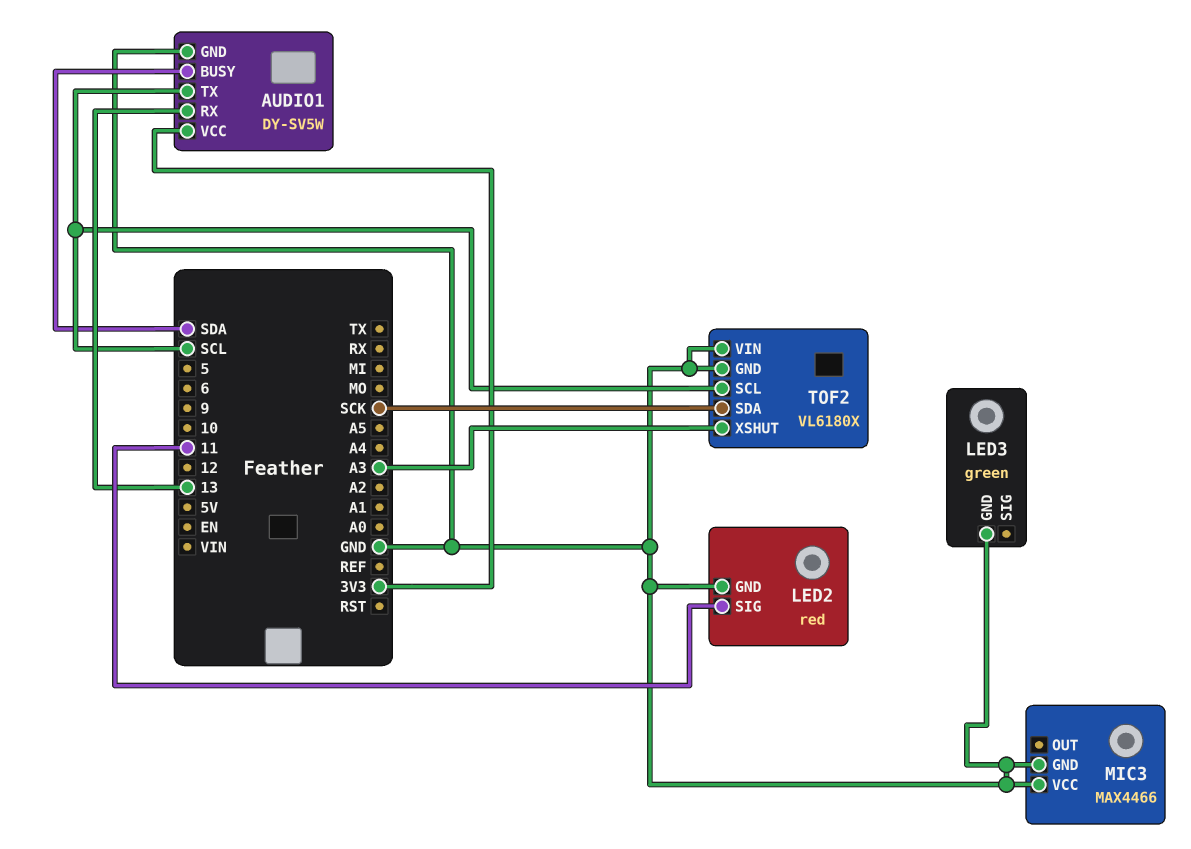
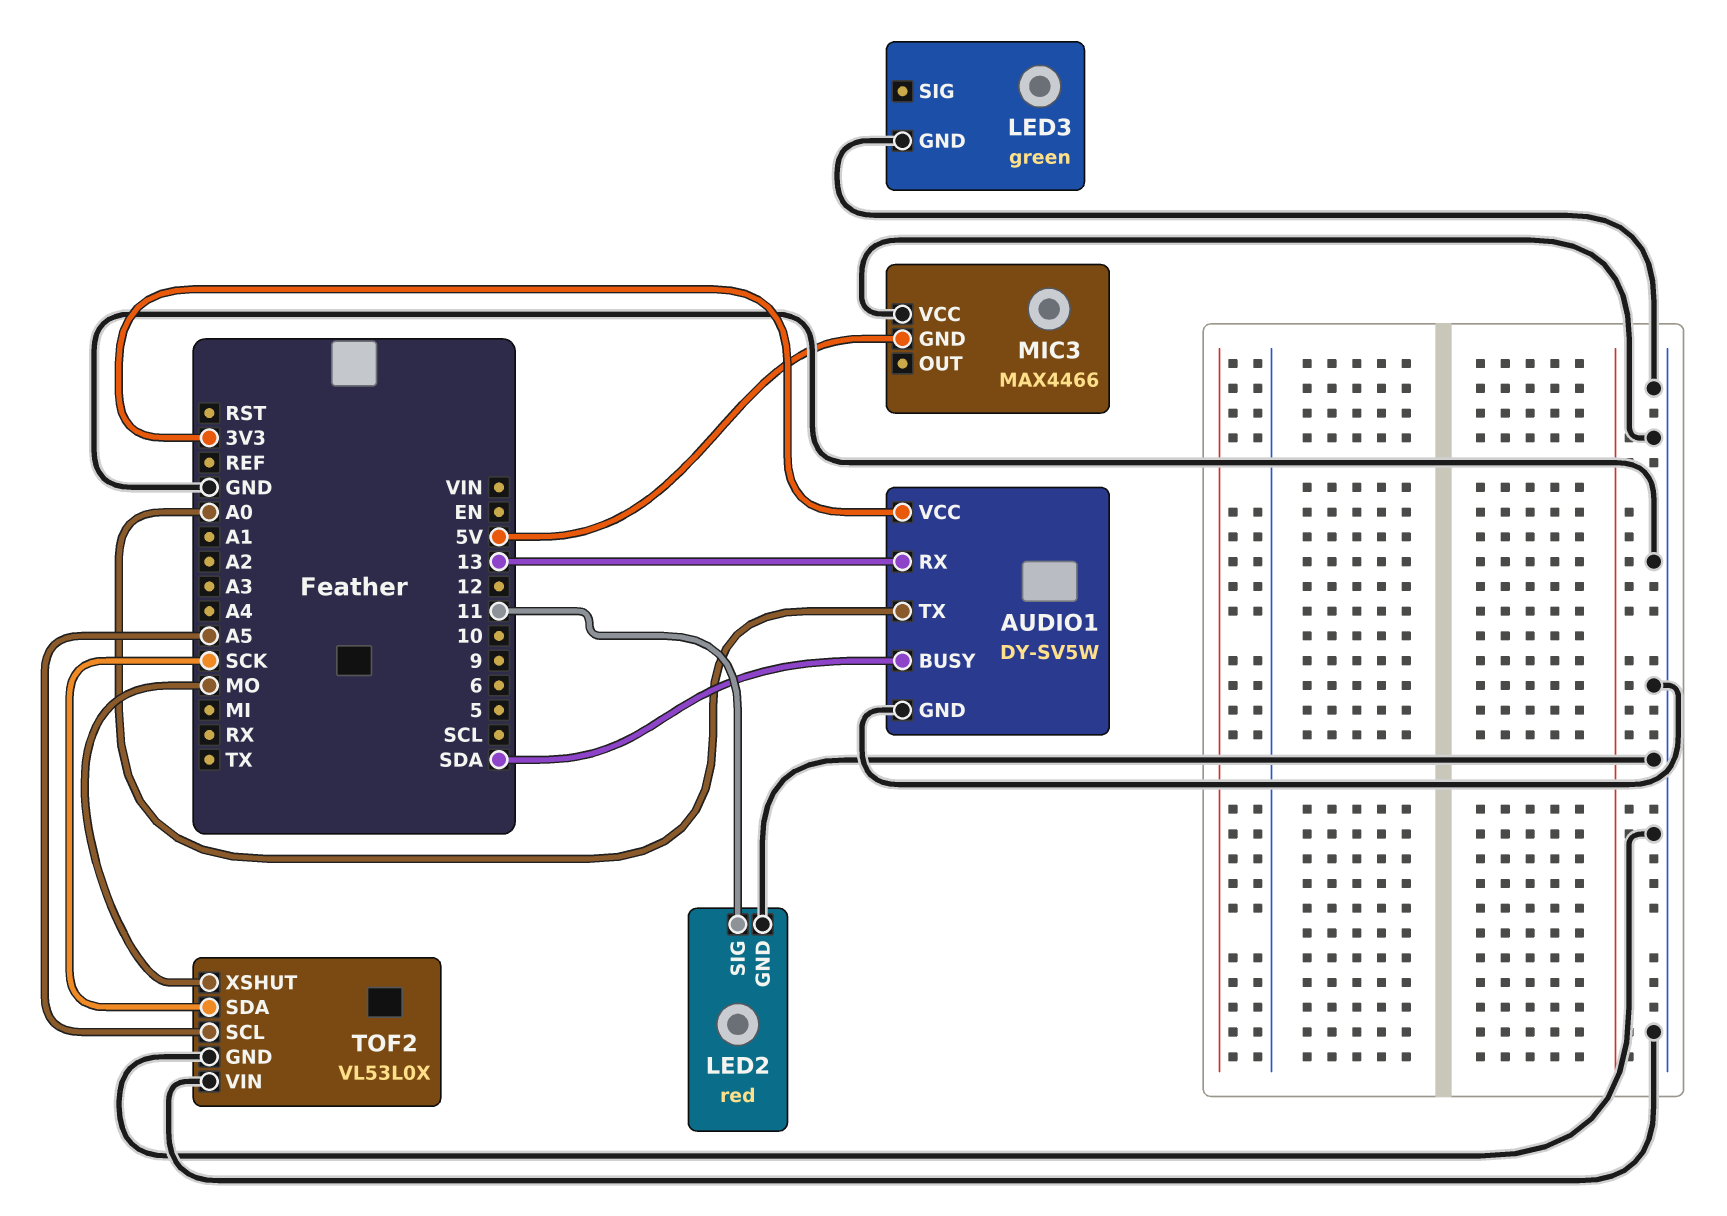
AUDIO1 pin TX: SCL -> A0
MIC3 pin GND: GND -> 5V
TOF2: VL6180X -> VL53L0X
TOF2 pin SCL: SCL -> A5
TOF2 pin XSHUT: A3 -> MO

